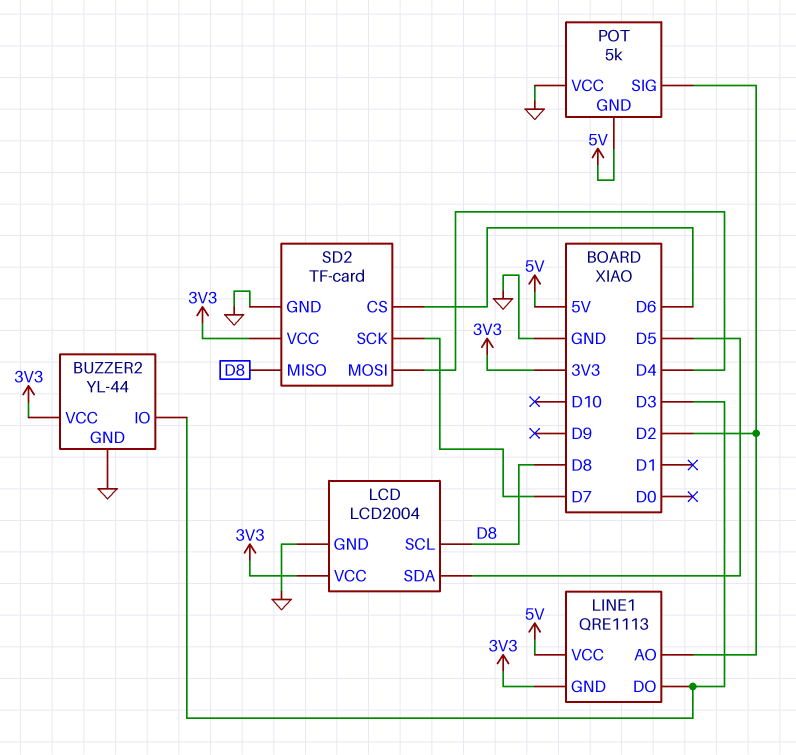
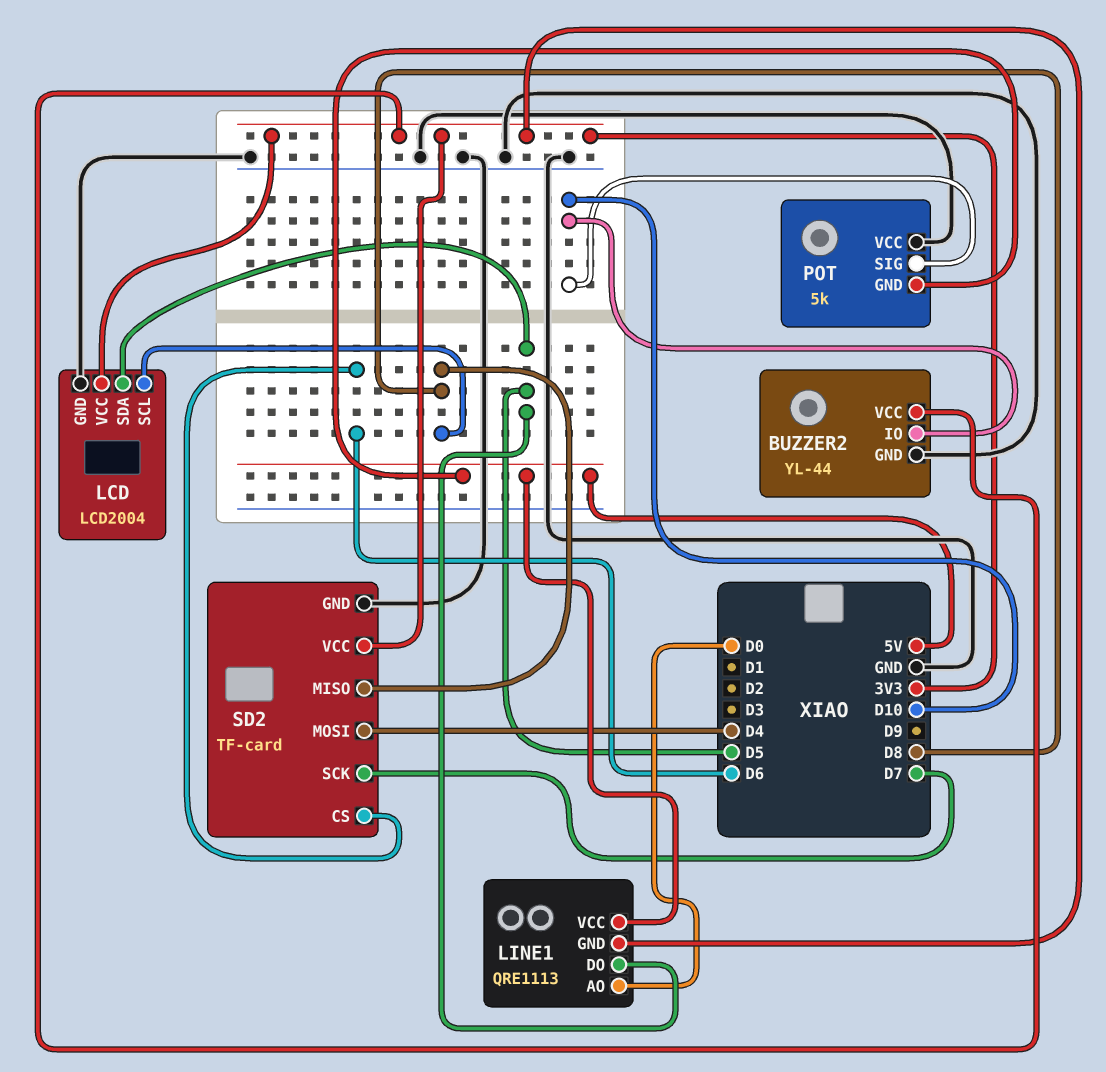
BUZZER2 pin IO: D3 -> D10
LINE1 pin AO: D2 -> D0
LINE1 pin DO: D3 -> D5
POT pin SIG: D2 -> D10

